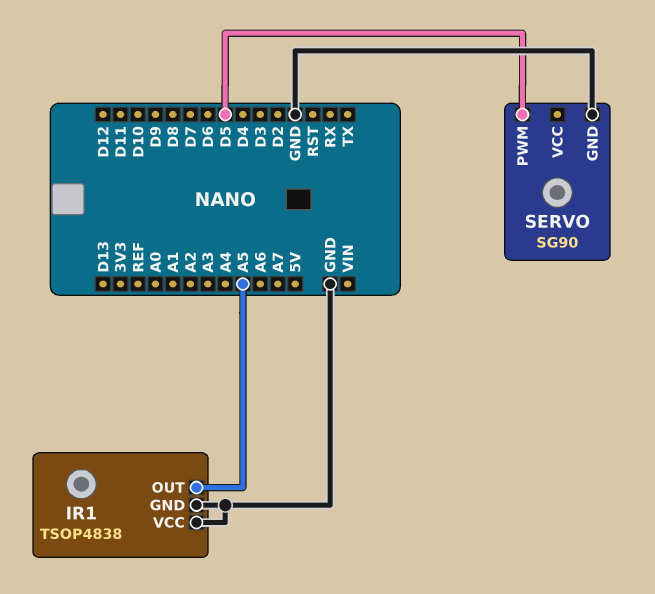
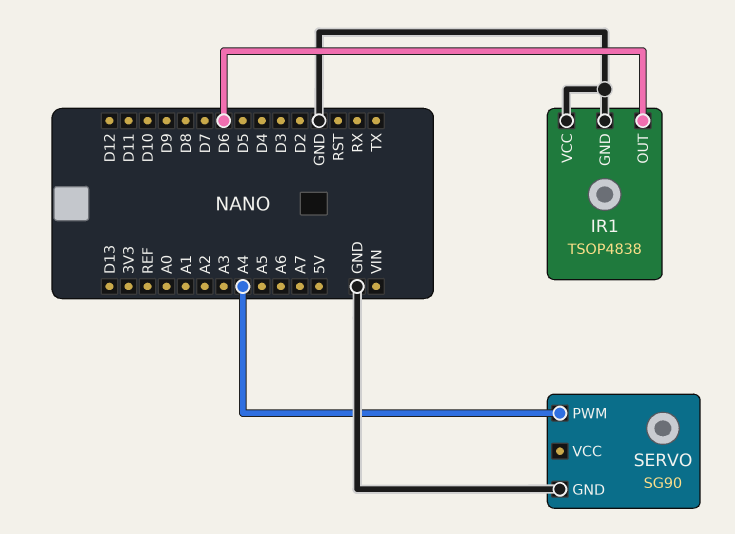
IR1 pin OUT: A5 -> D6
SERVO pin PWM: D5 -> A4

